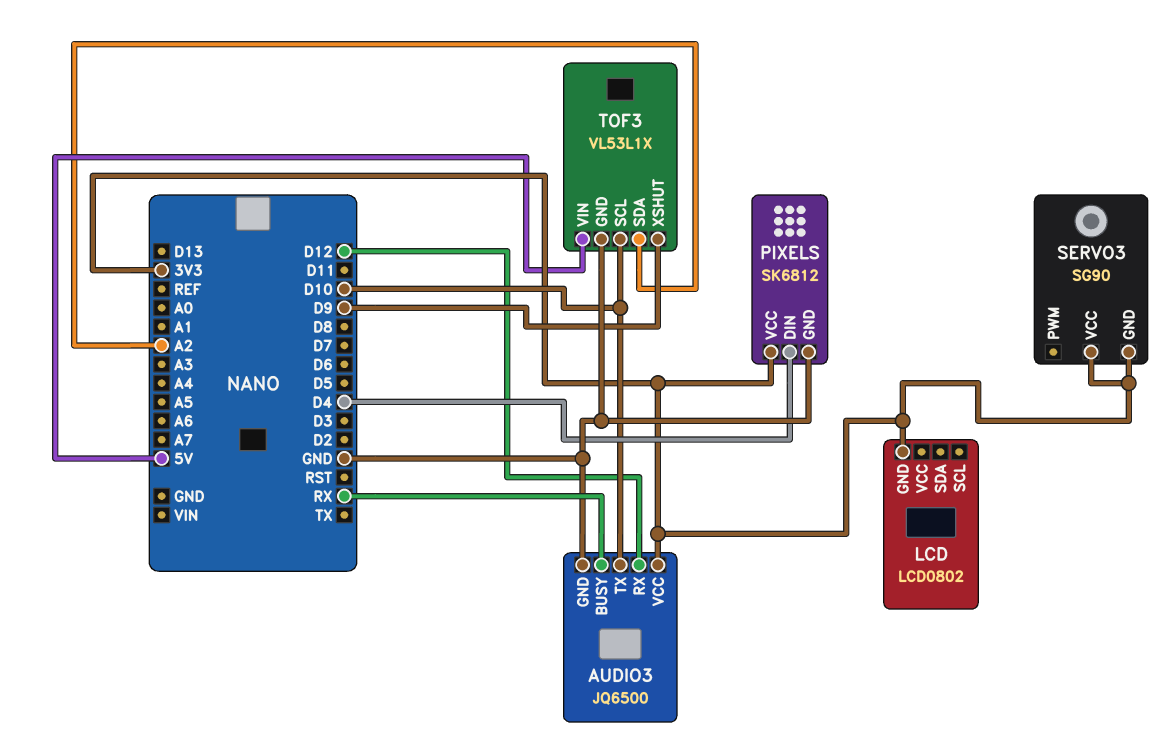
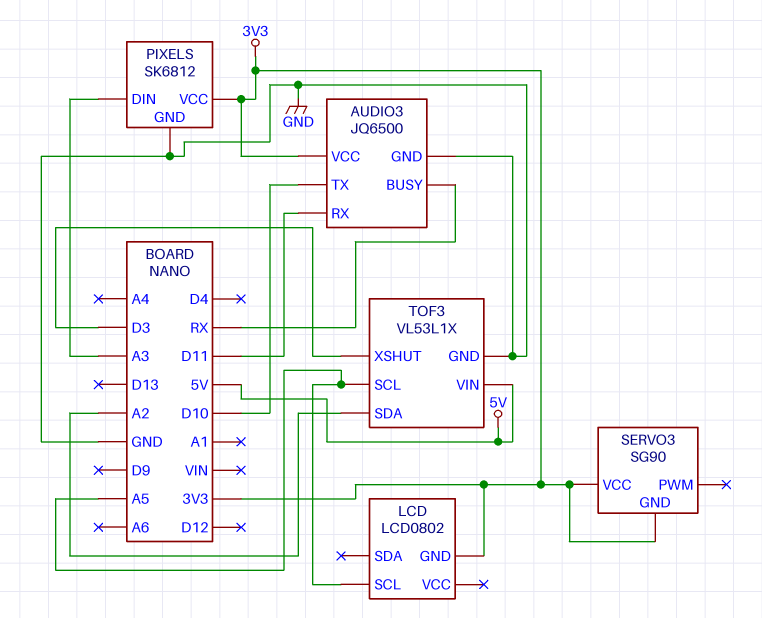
AUDIO3 pin RX: D12 -> D11
LCD pin SCL: none -> A5
PIXELS pin DIN: D4 -> A3
TOF3 pin SCL: D10 -> A5
TOF3 pin XSHUT: D9 -> D3

